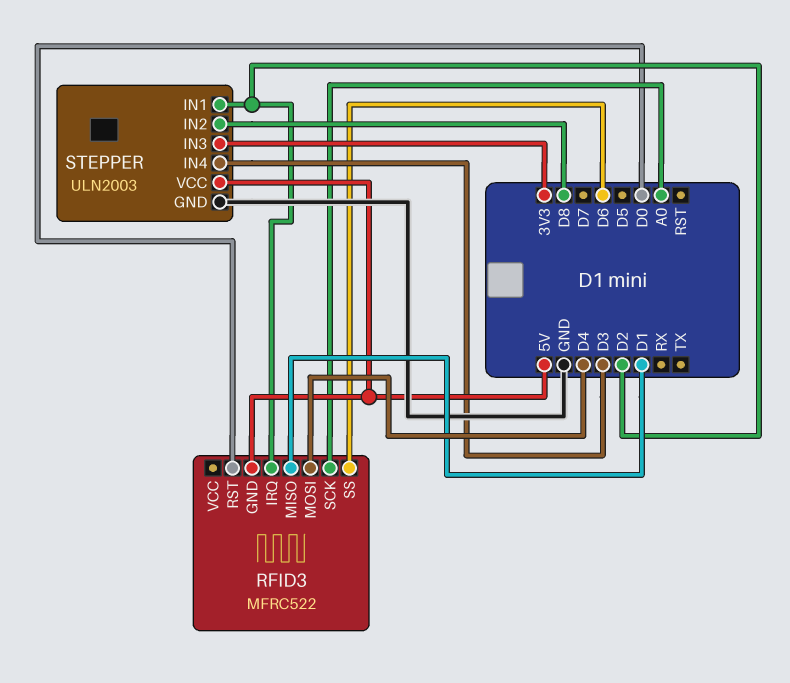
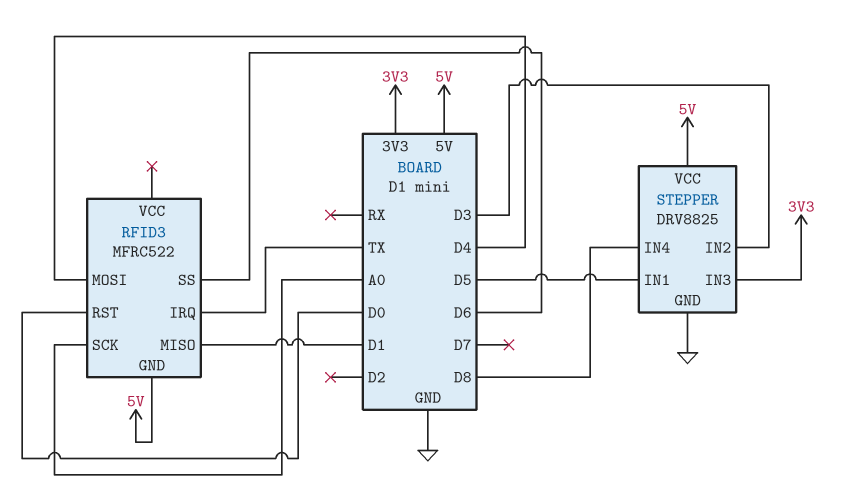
RFID3 pin IRQ: D2 -> TX
STEPPER: ULN2003 -> DRV8825
STEPPER pin IN1: D2 -> D5
STEPPER pin IN2: D8 -> D3
STEPPER pin IN4: D3 -> D8

